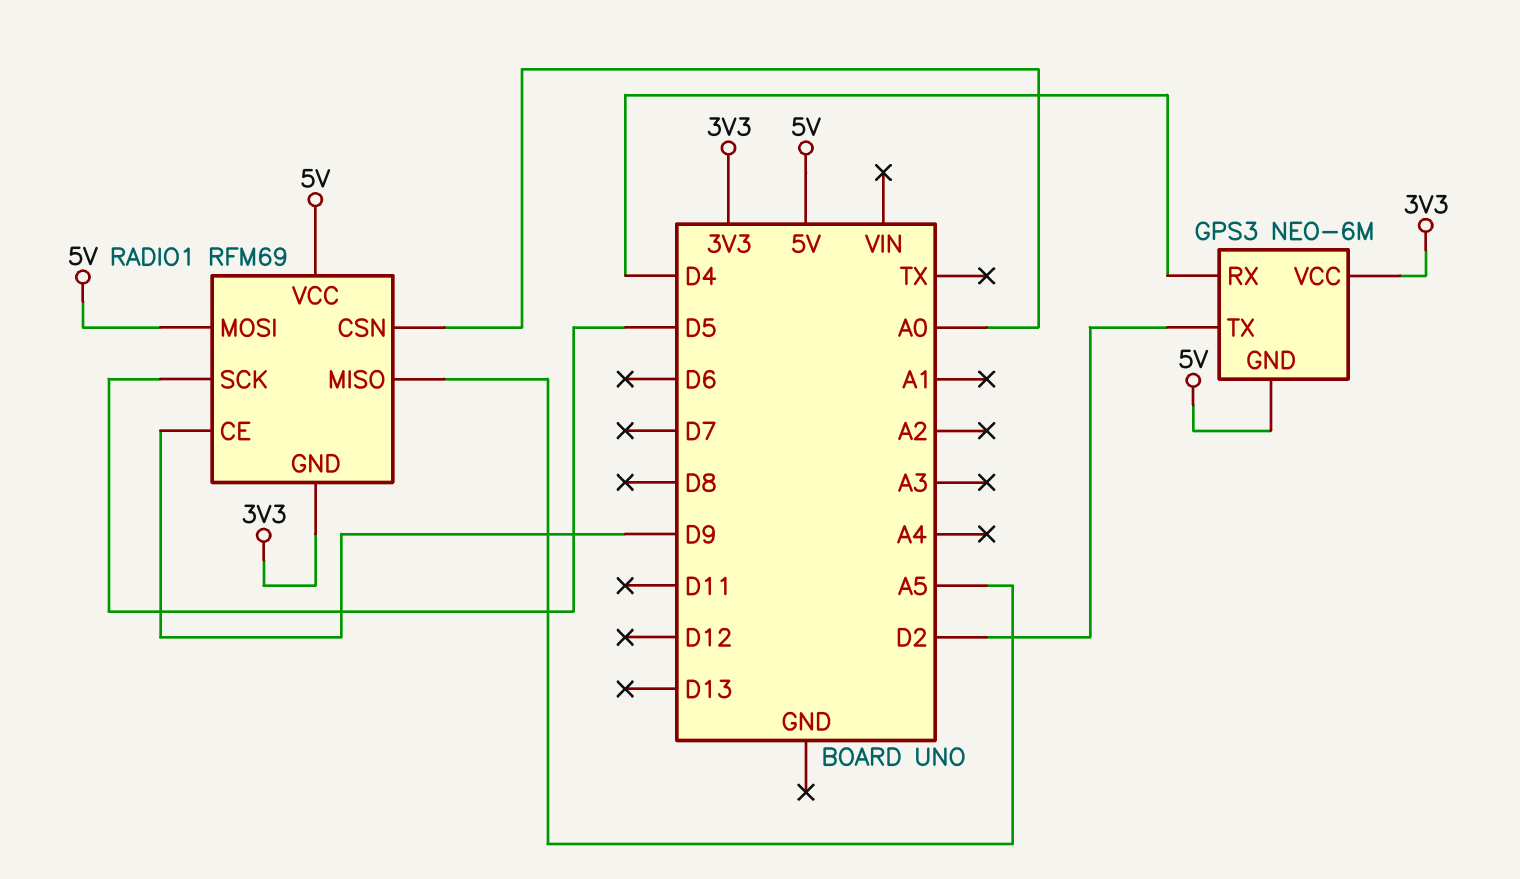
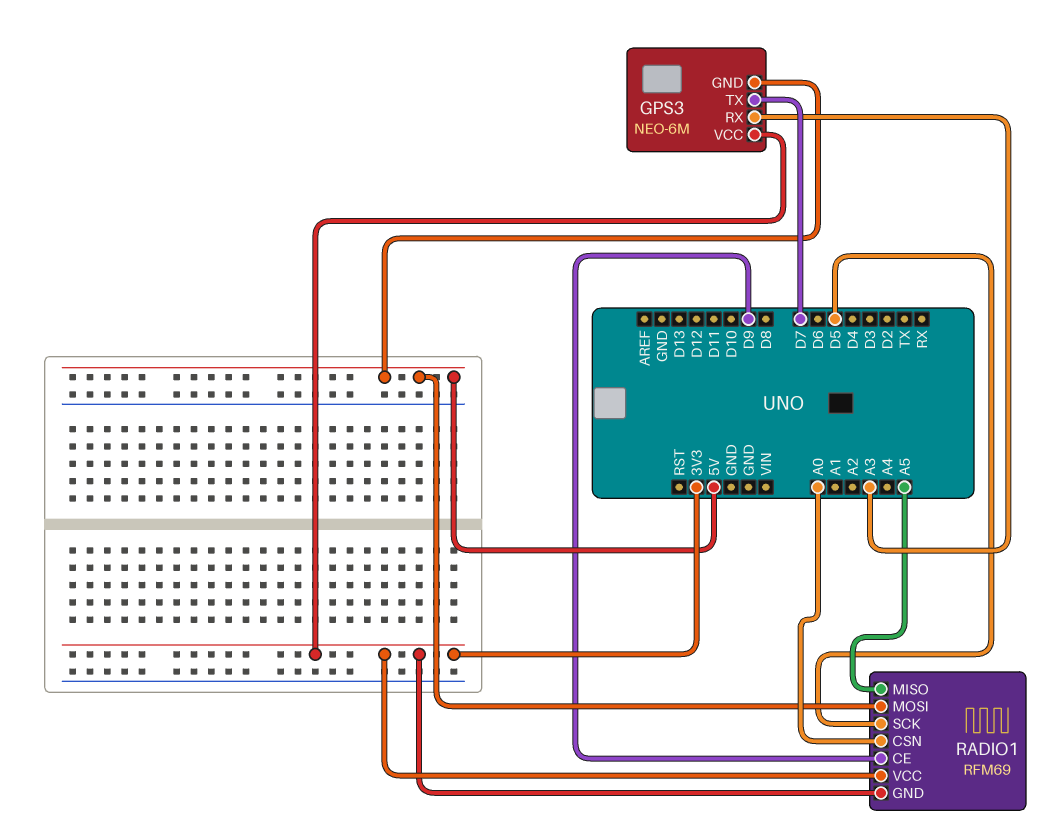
GPS3 pin RX: D4 -> A3
GPS3 pin TX: D2 -> D7
RADIO1 pin VCC: 5V -> 3V3

